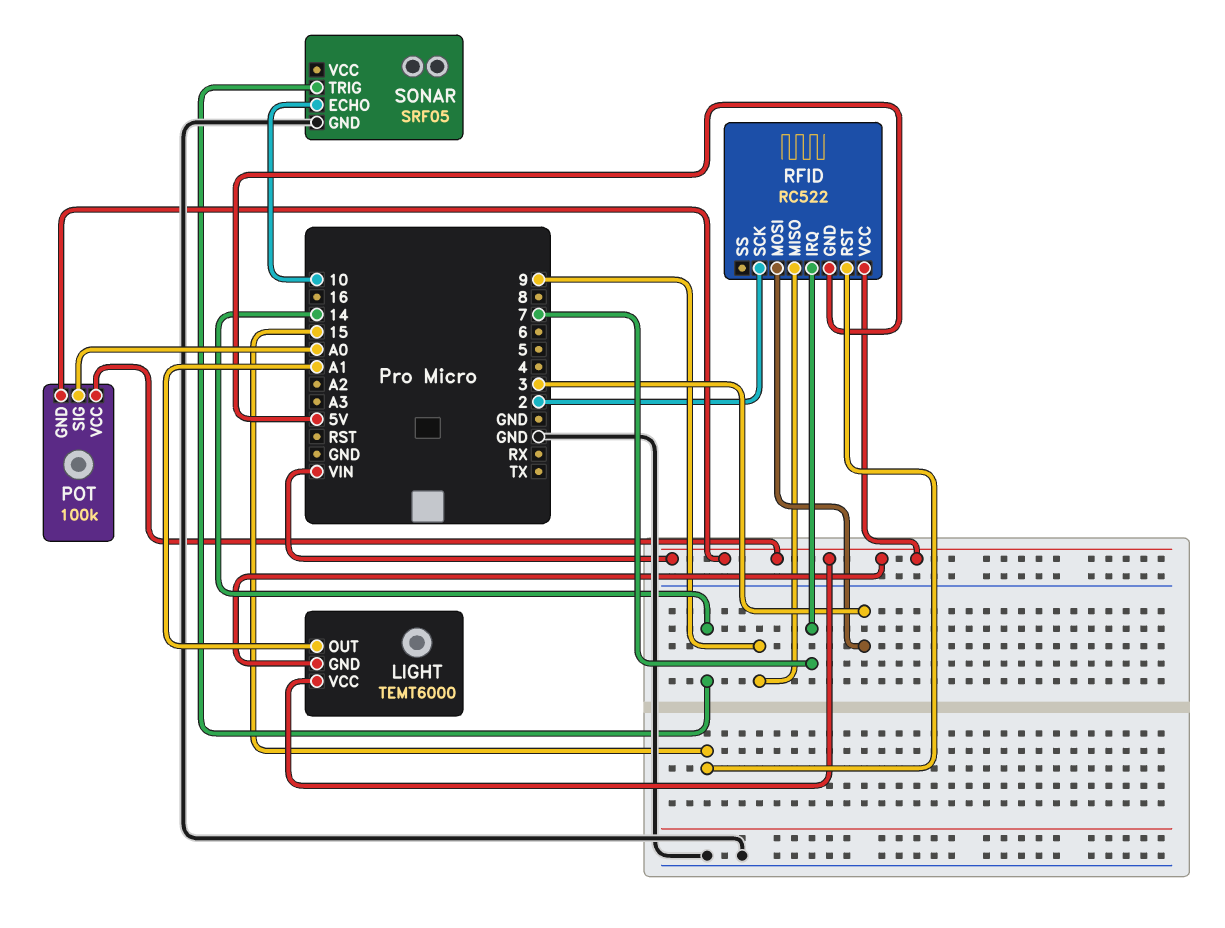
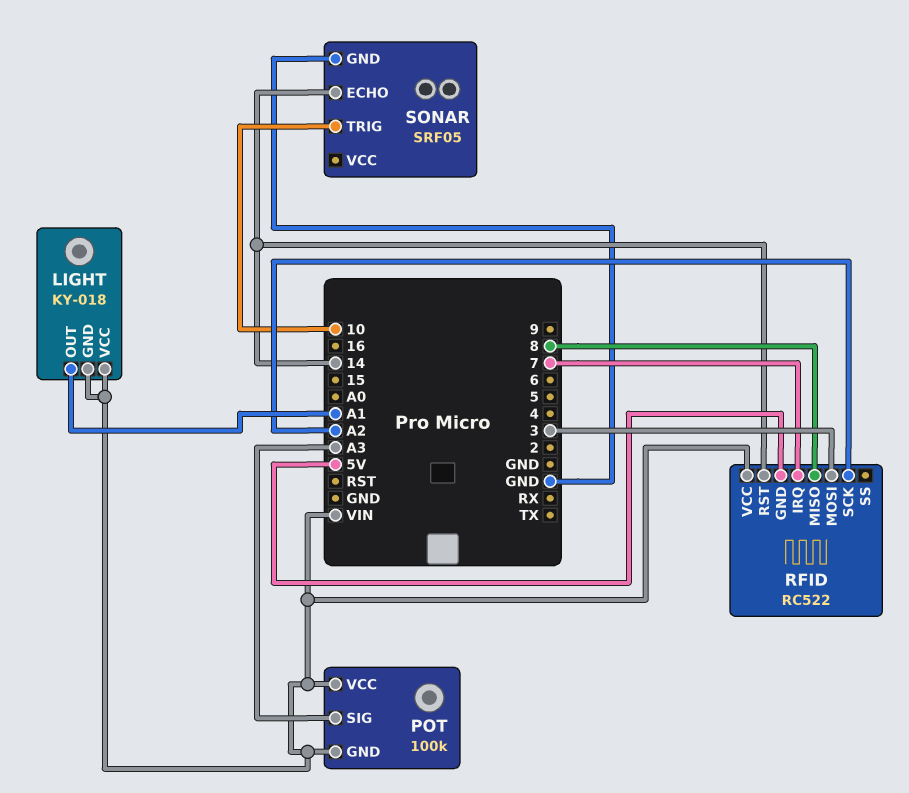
LIGHT: TEMT6000 -> KY-018
POT pin SIG: A0 -> A3
RFID pin MISO: 9 -> 8
RFID pin RST: 15 -> 14
RFID pin SCK: 2 -> A2
SONAR pin ECHO: 10 -> 14
SONAR pin TRIG: 14 -> 10

